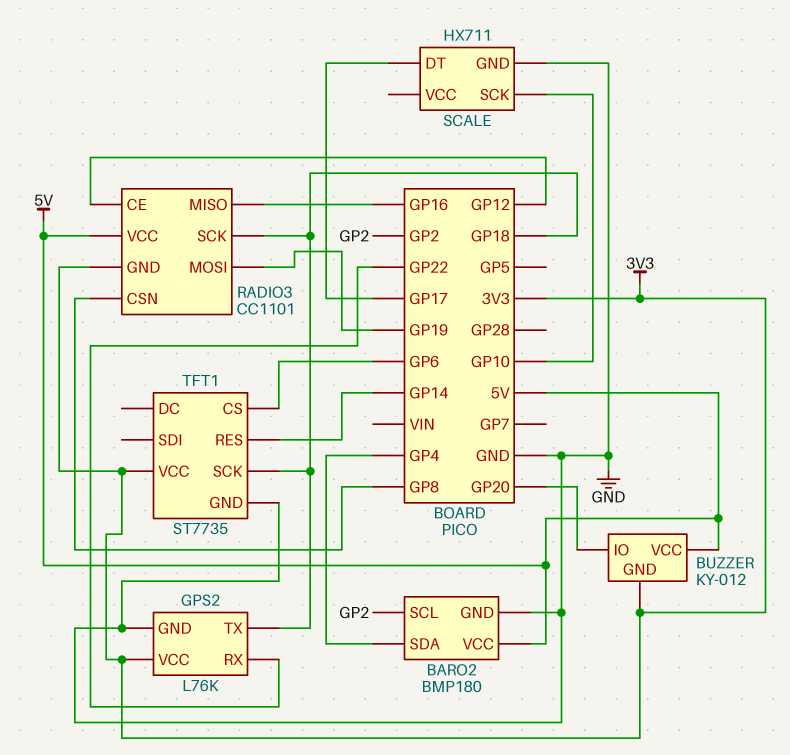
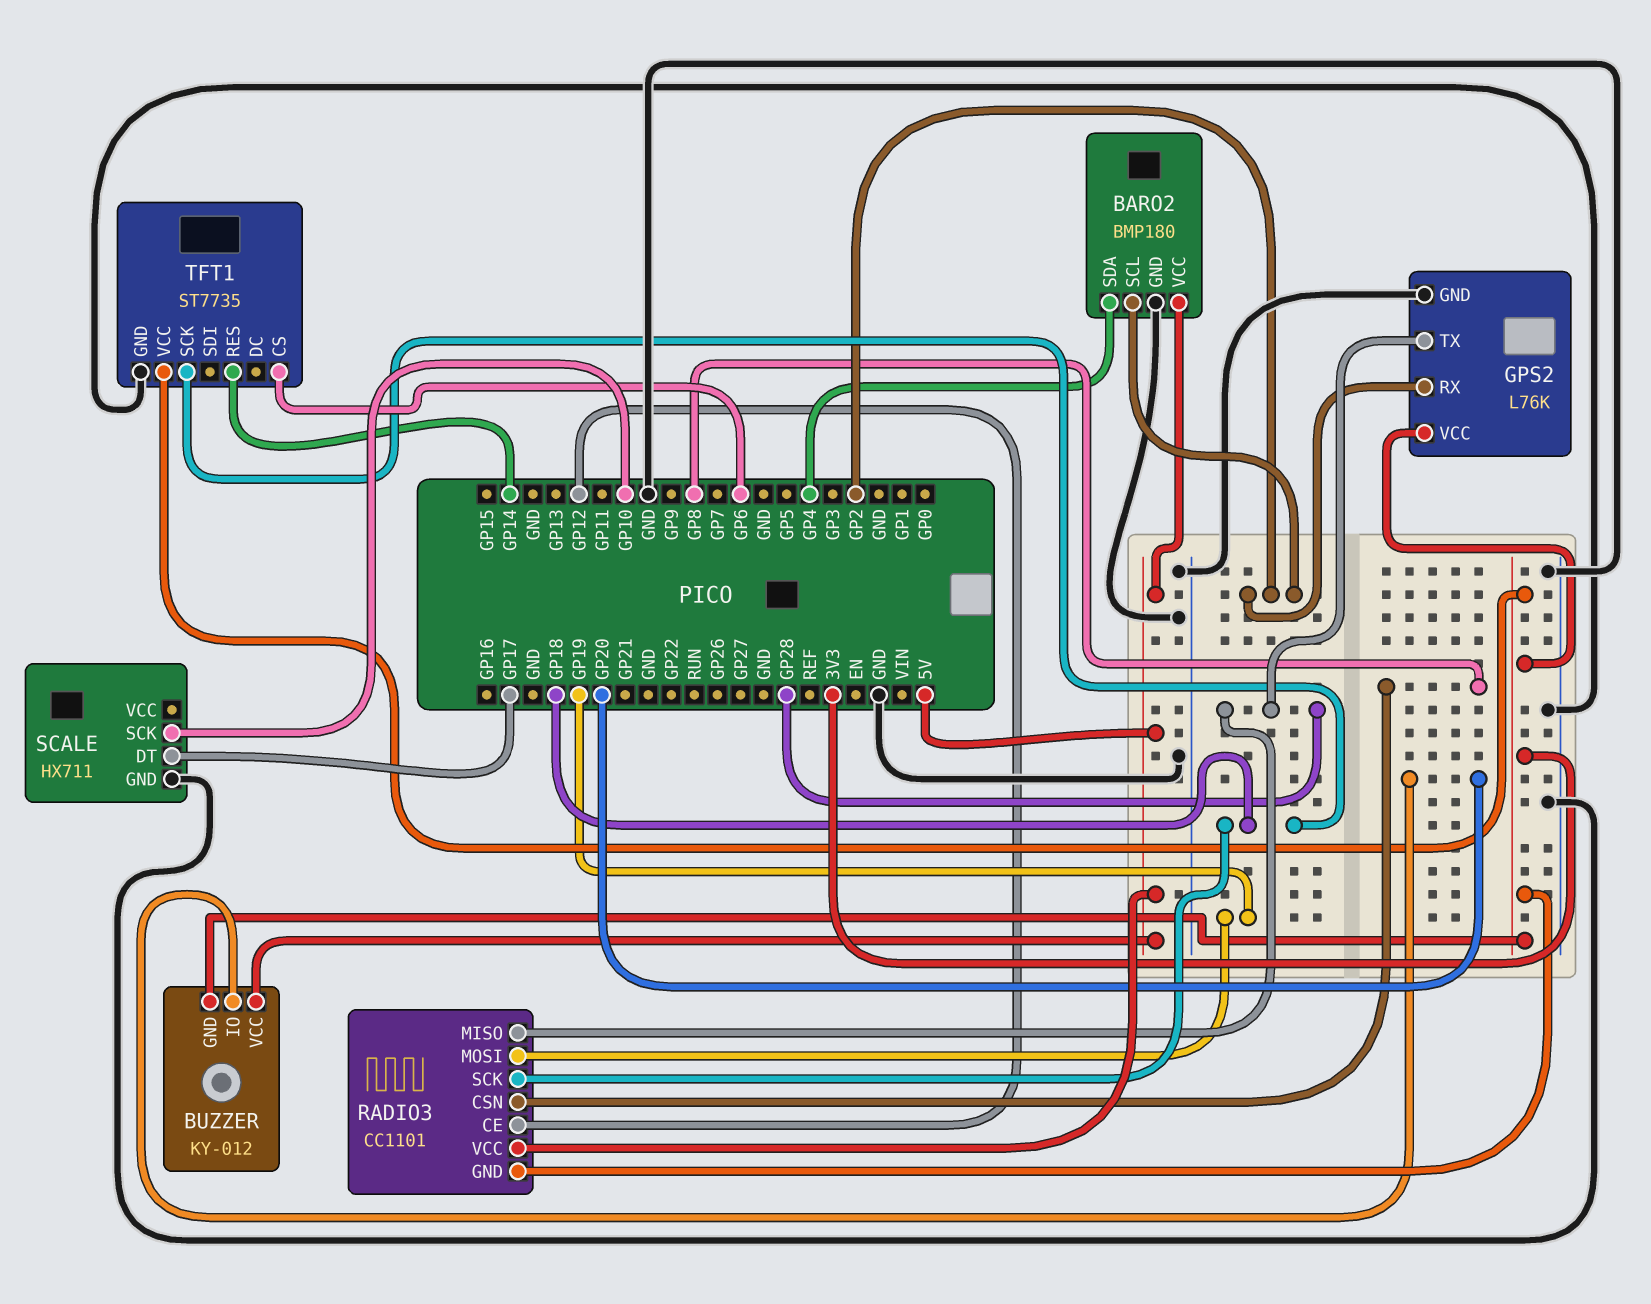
GPS2 pin RX: GP22 -> GP2
GPS2 pin TX: GP18 -> GP28
RADIO3 pin MISO: GP16 -> GP28

